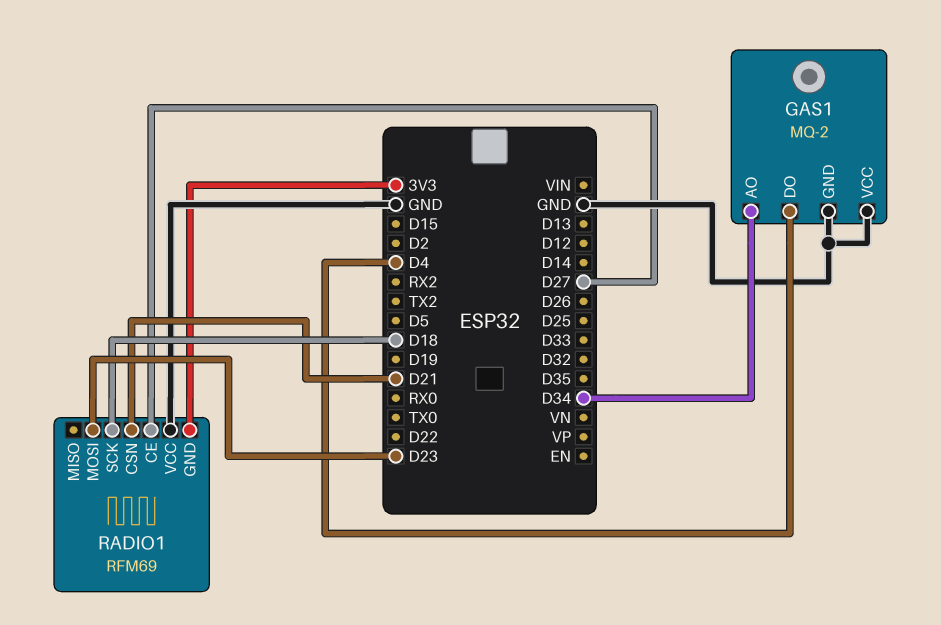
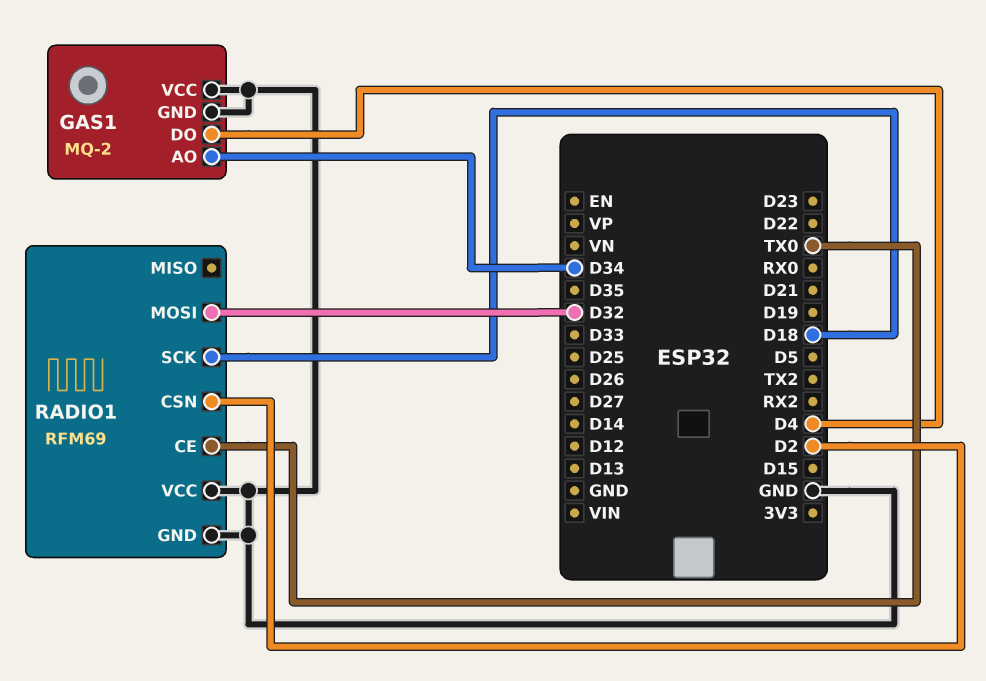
RADIO1 pin CE: D27 -> TX0
RADIO1 pin CSN: D21 -> D2
RADIO1 pin GND: 3V3 -> GND
RADIO1 pin MOSI: D23 -> D32

